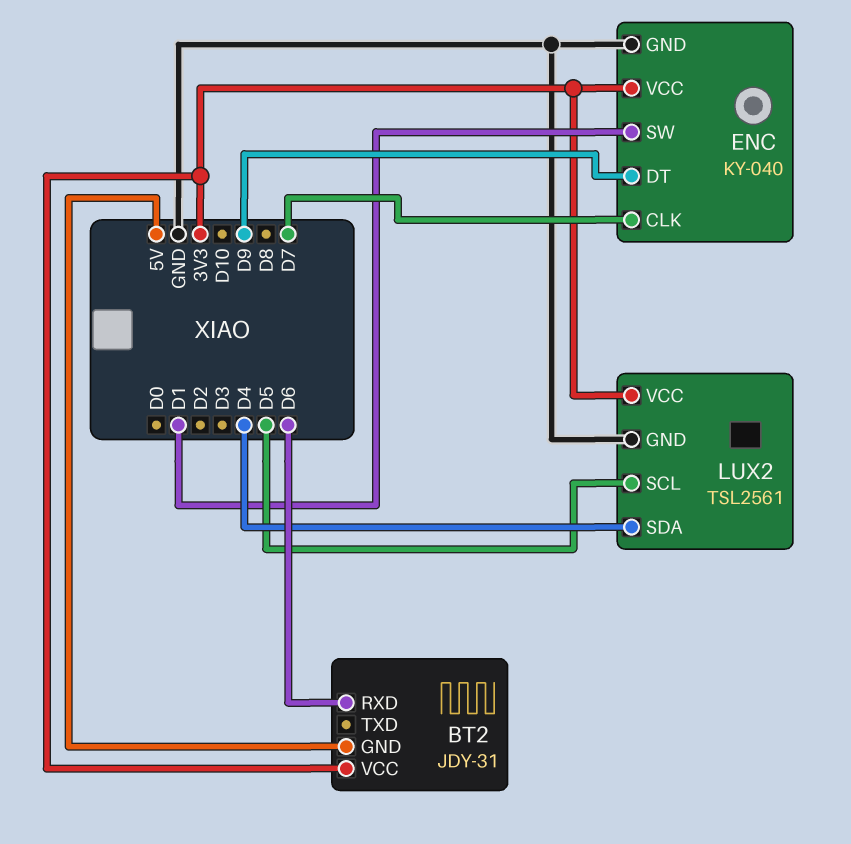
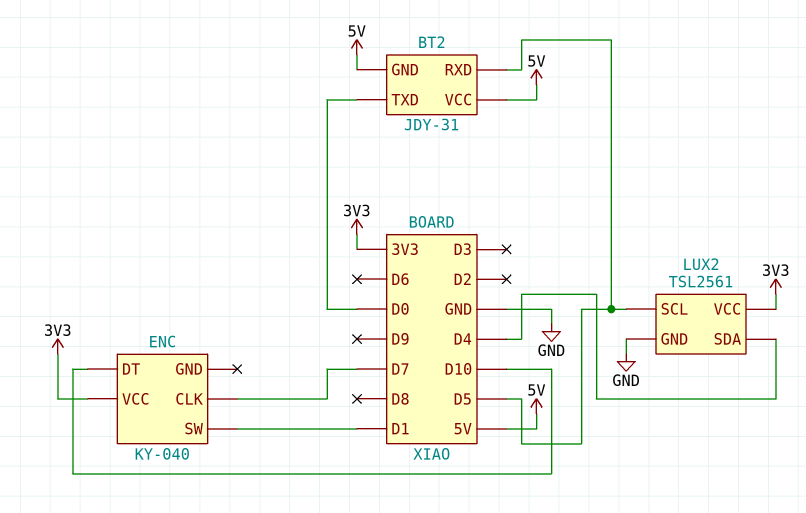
BT2 pin RXD: D6 -> D5
BT2 pin TXD: none -> D0
BT2 pin VCC: 3V3 -> 5V
ENC pin DT: D9 -> D10
ENC pin GND: GND -> none

